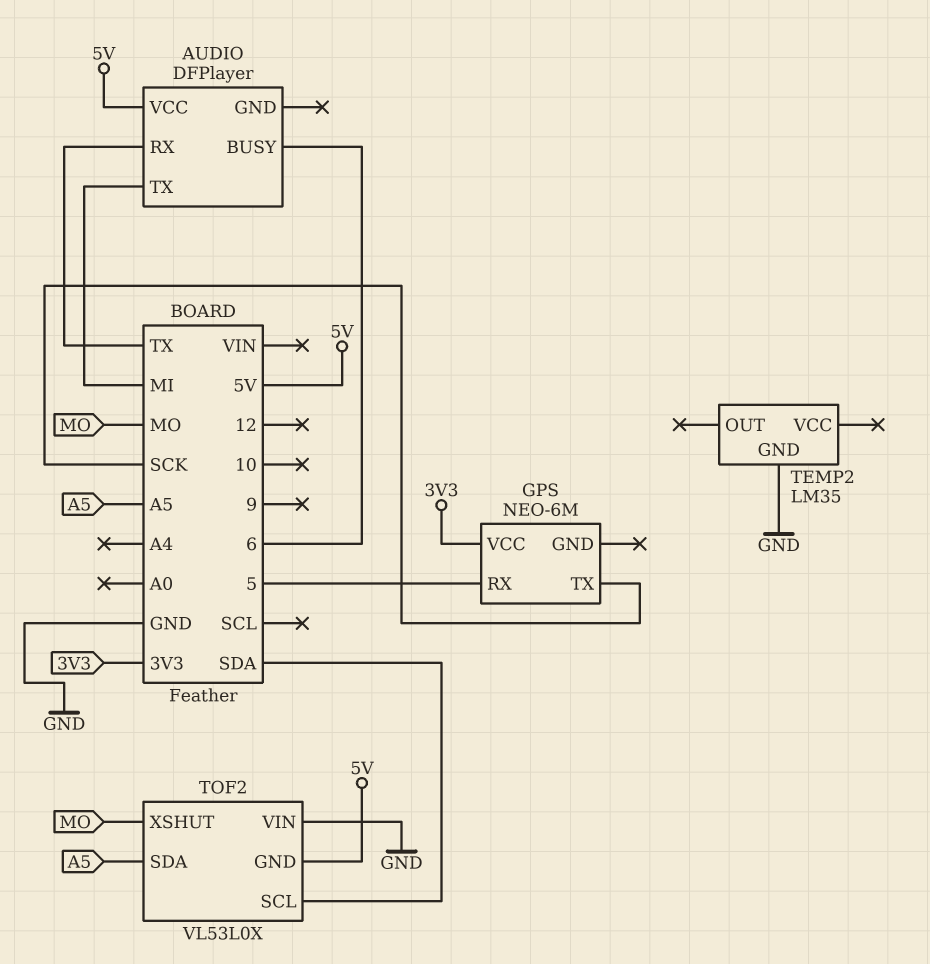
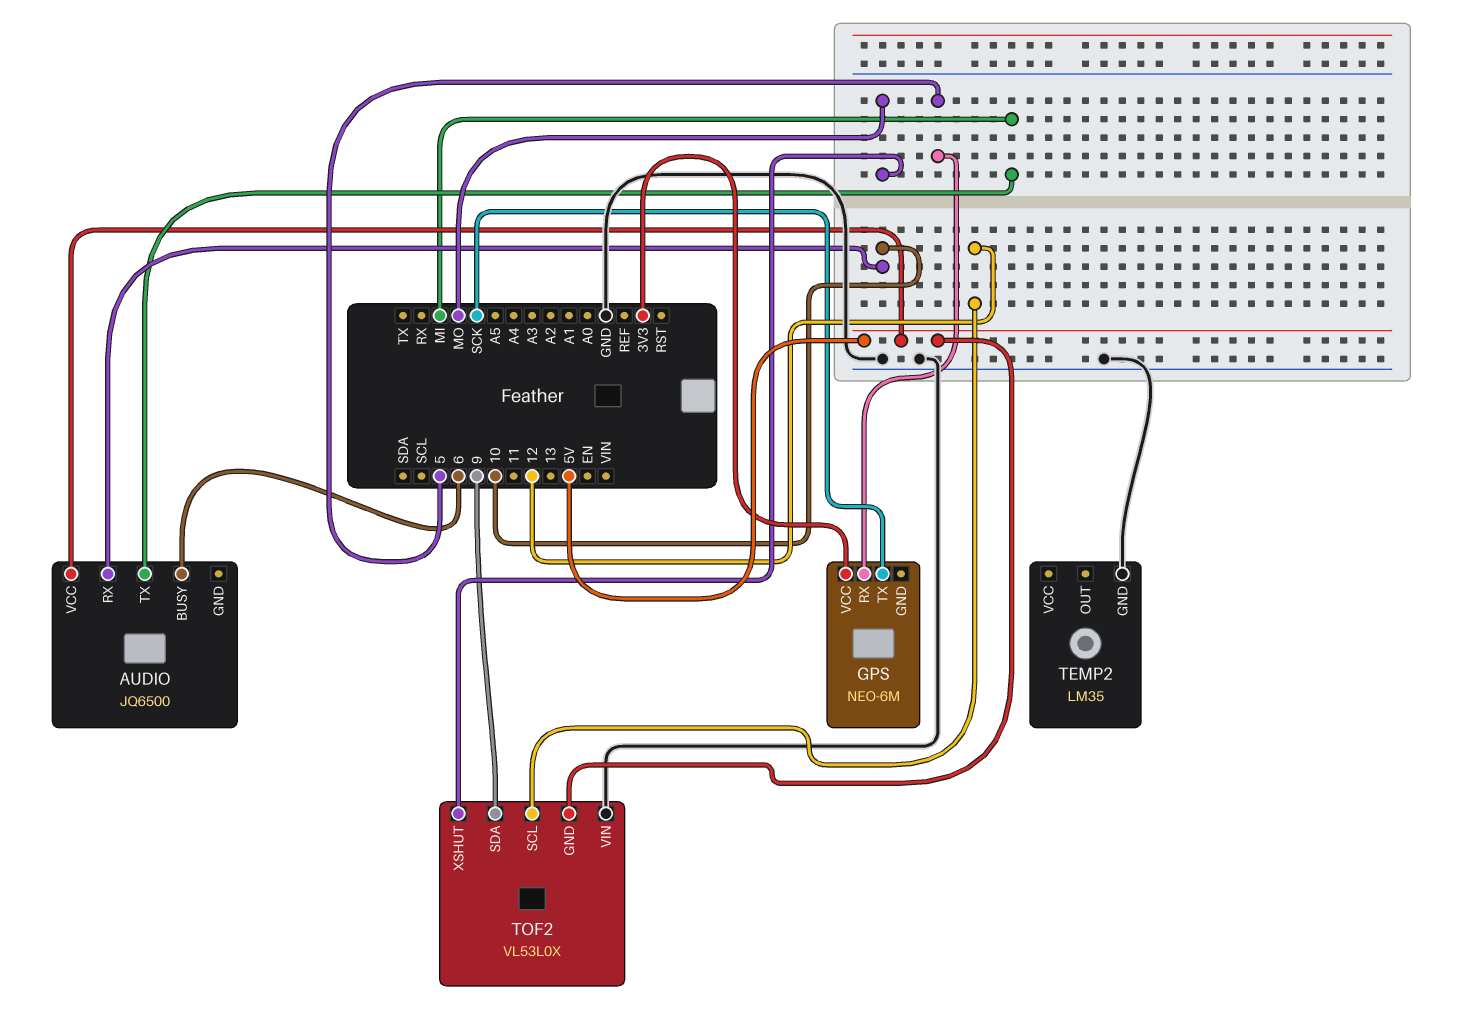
AUDIO: DFPlayer -> JQ6500
AUDIO pin RX: TX -> 10
TOF2 pin SCL: SDA -> 12
TOF2 pin SDA: A5 -> 9

